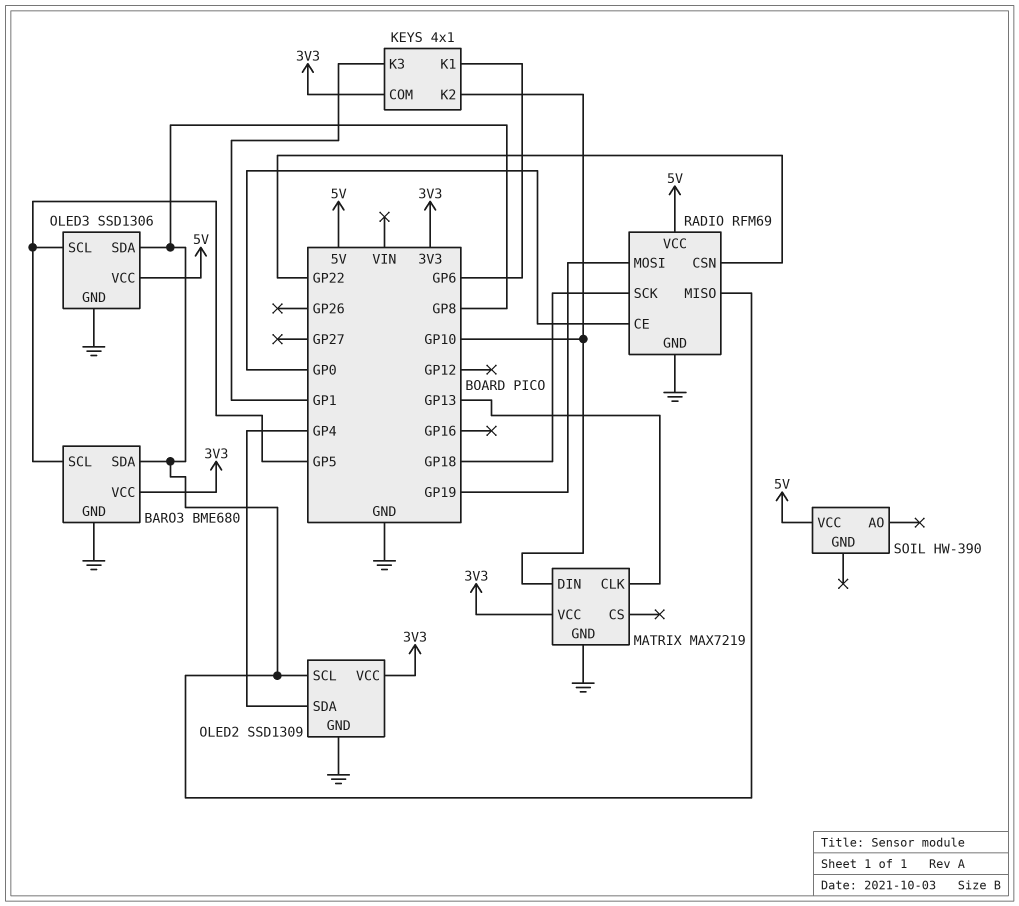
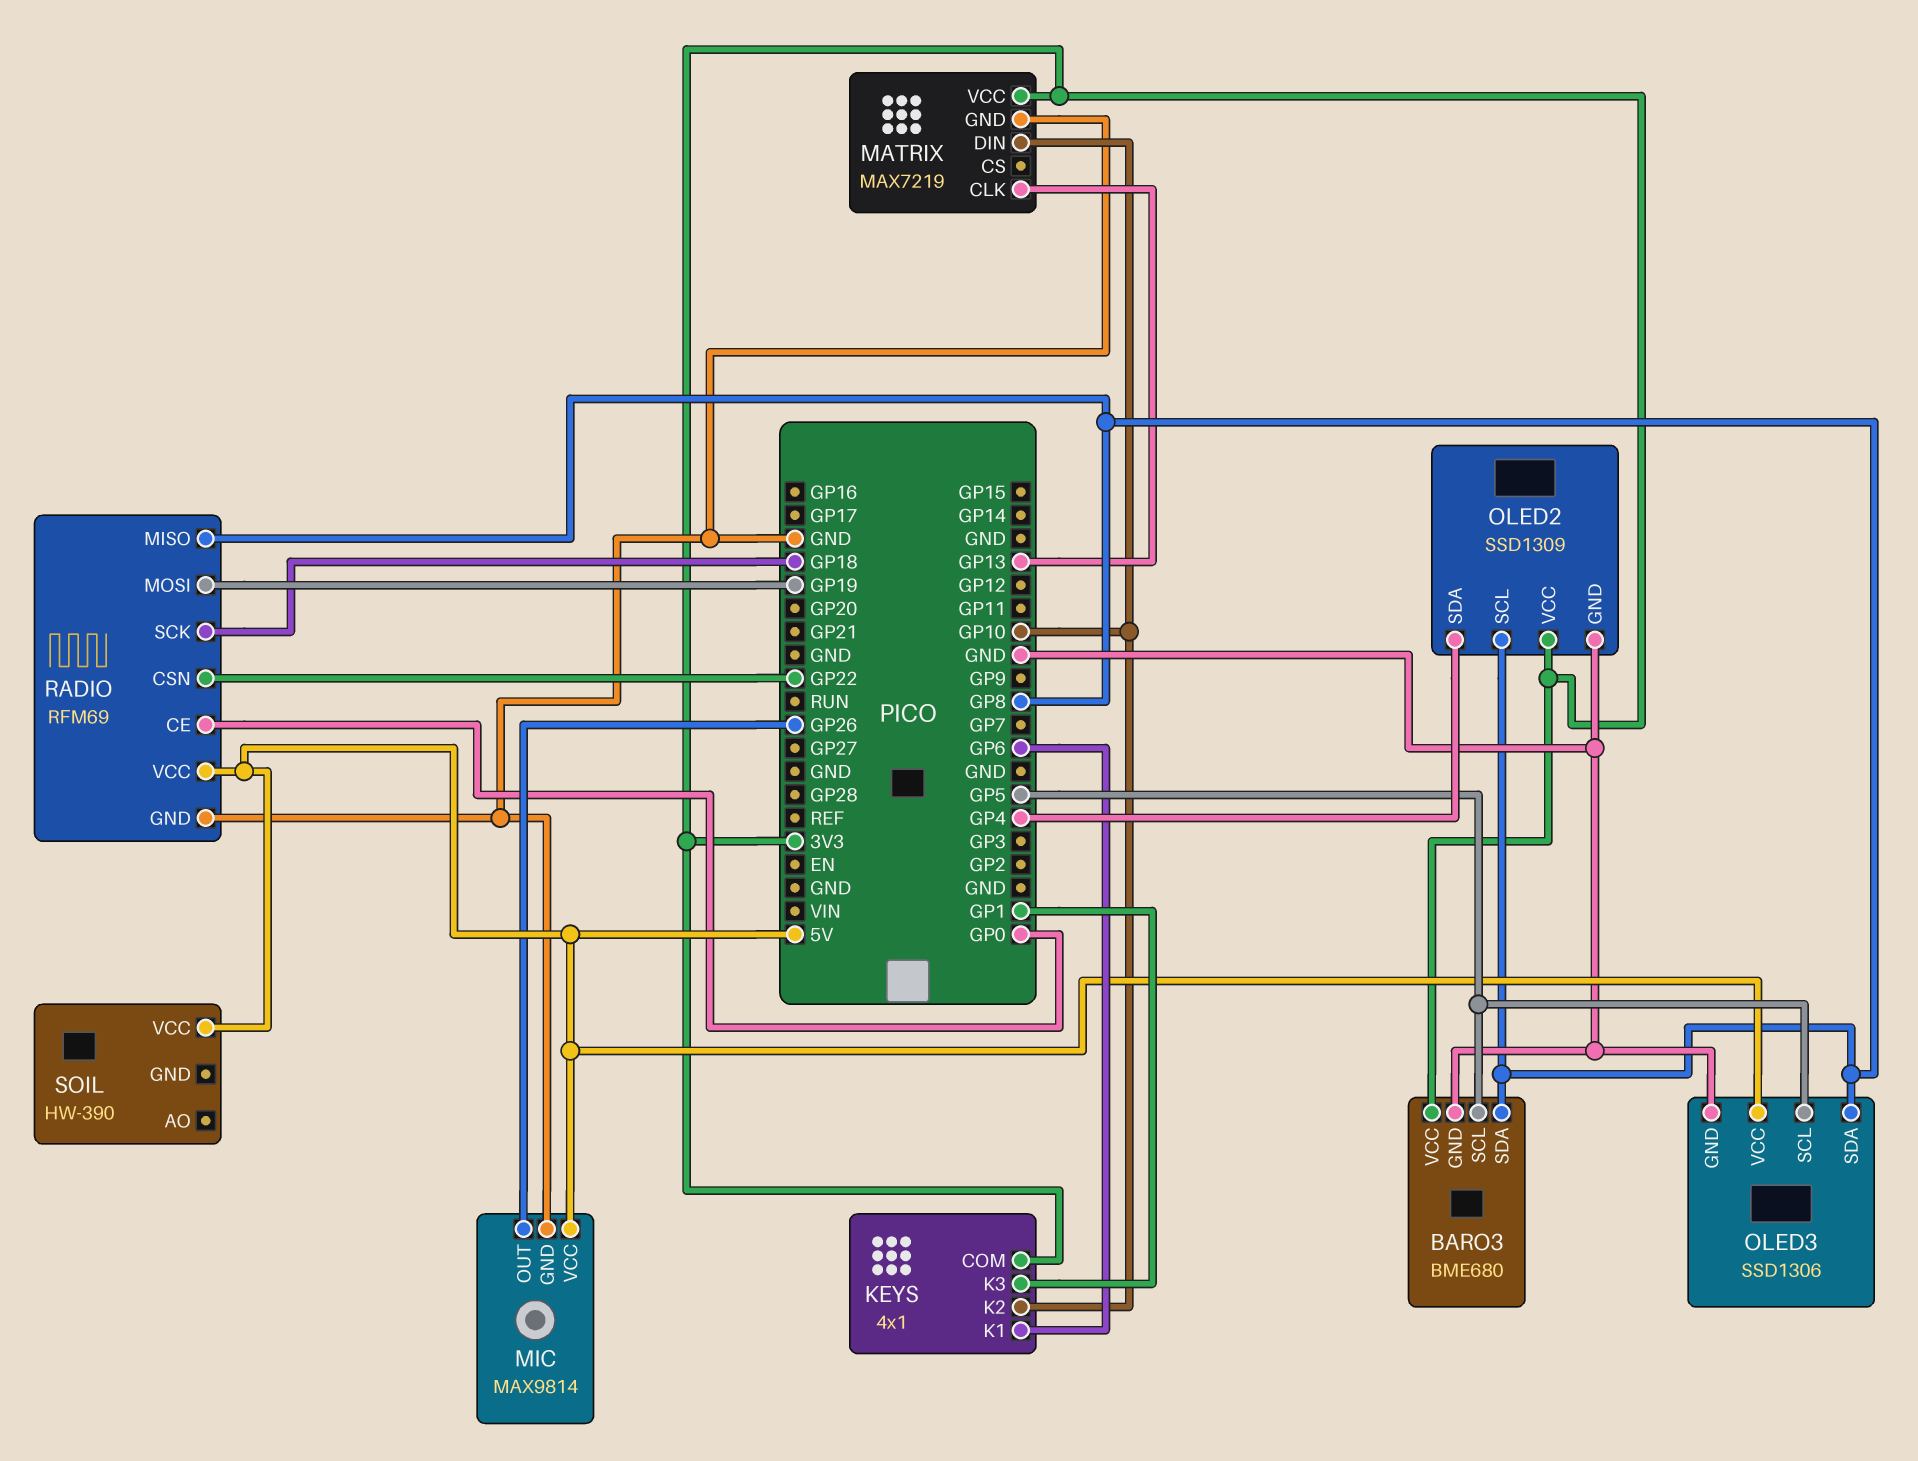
MIC: none -> MAX9814
MIC pin GND: none -> GND
MIC pin OUT: none -> GP26
MIC pin VCC: none -> 5V

